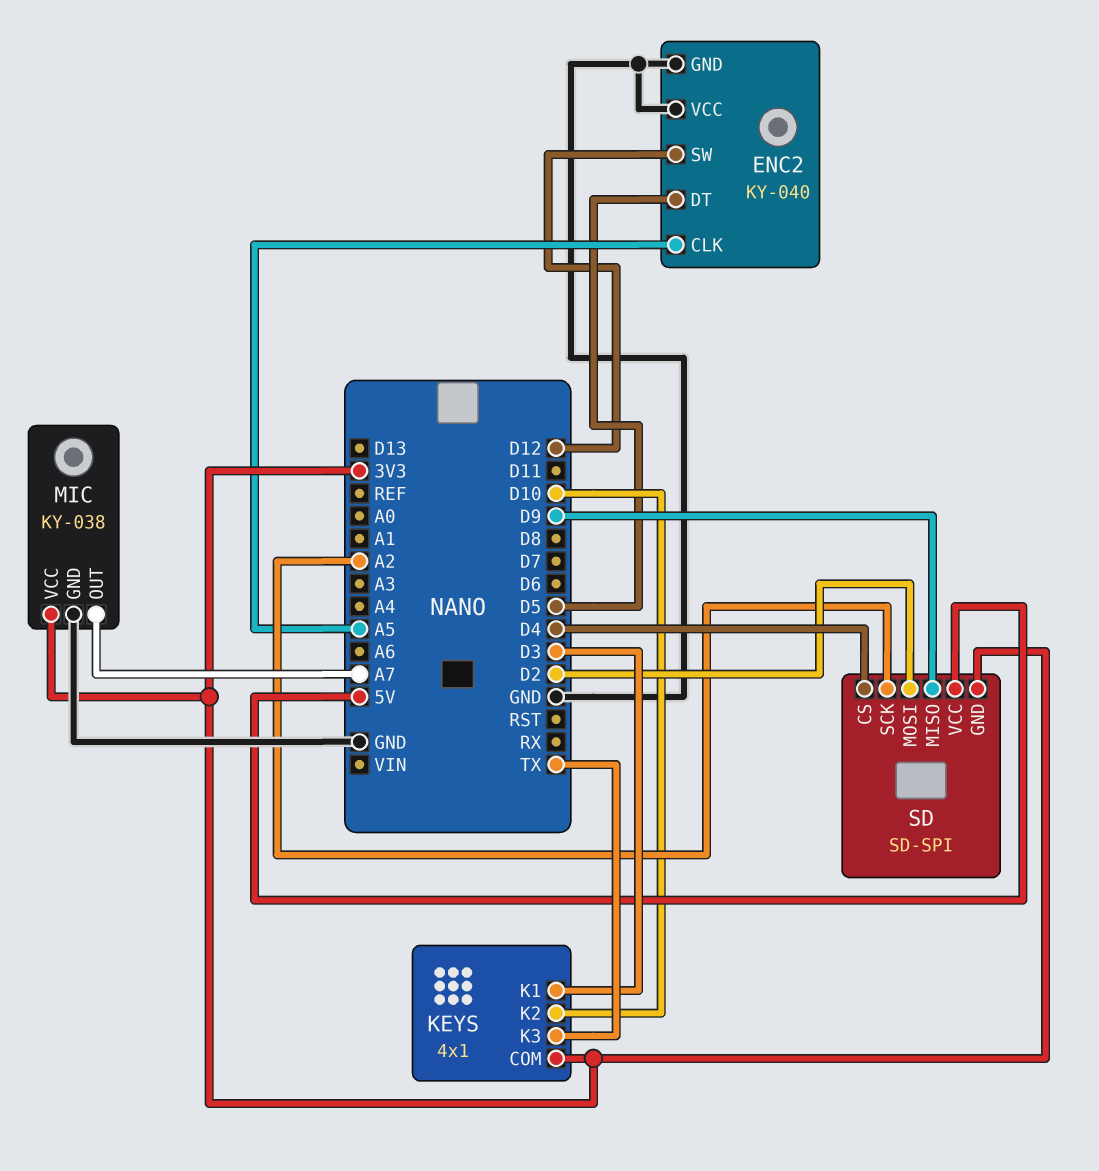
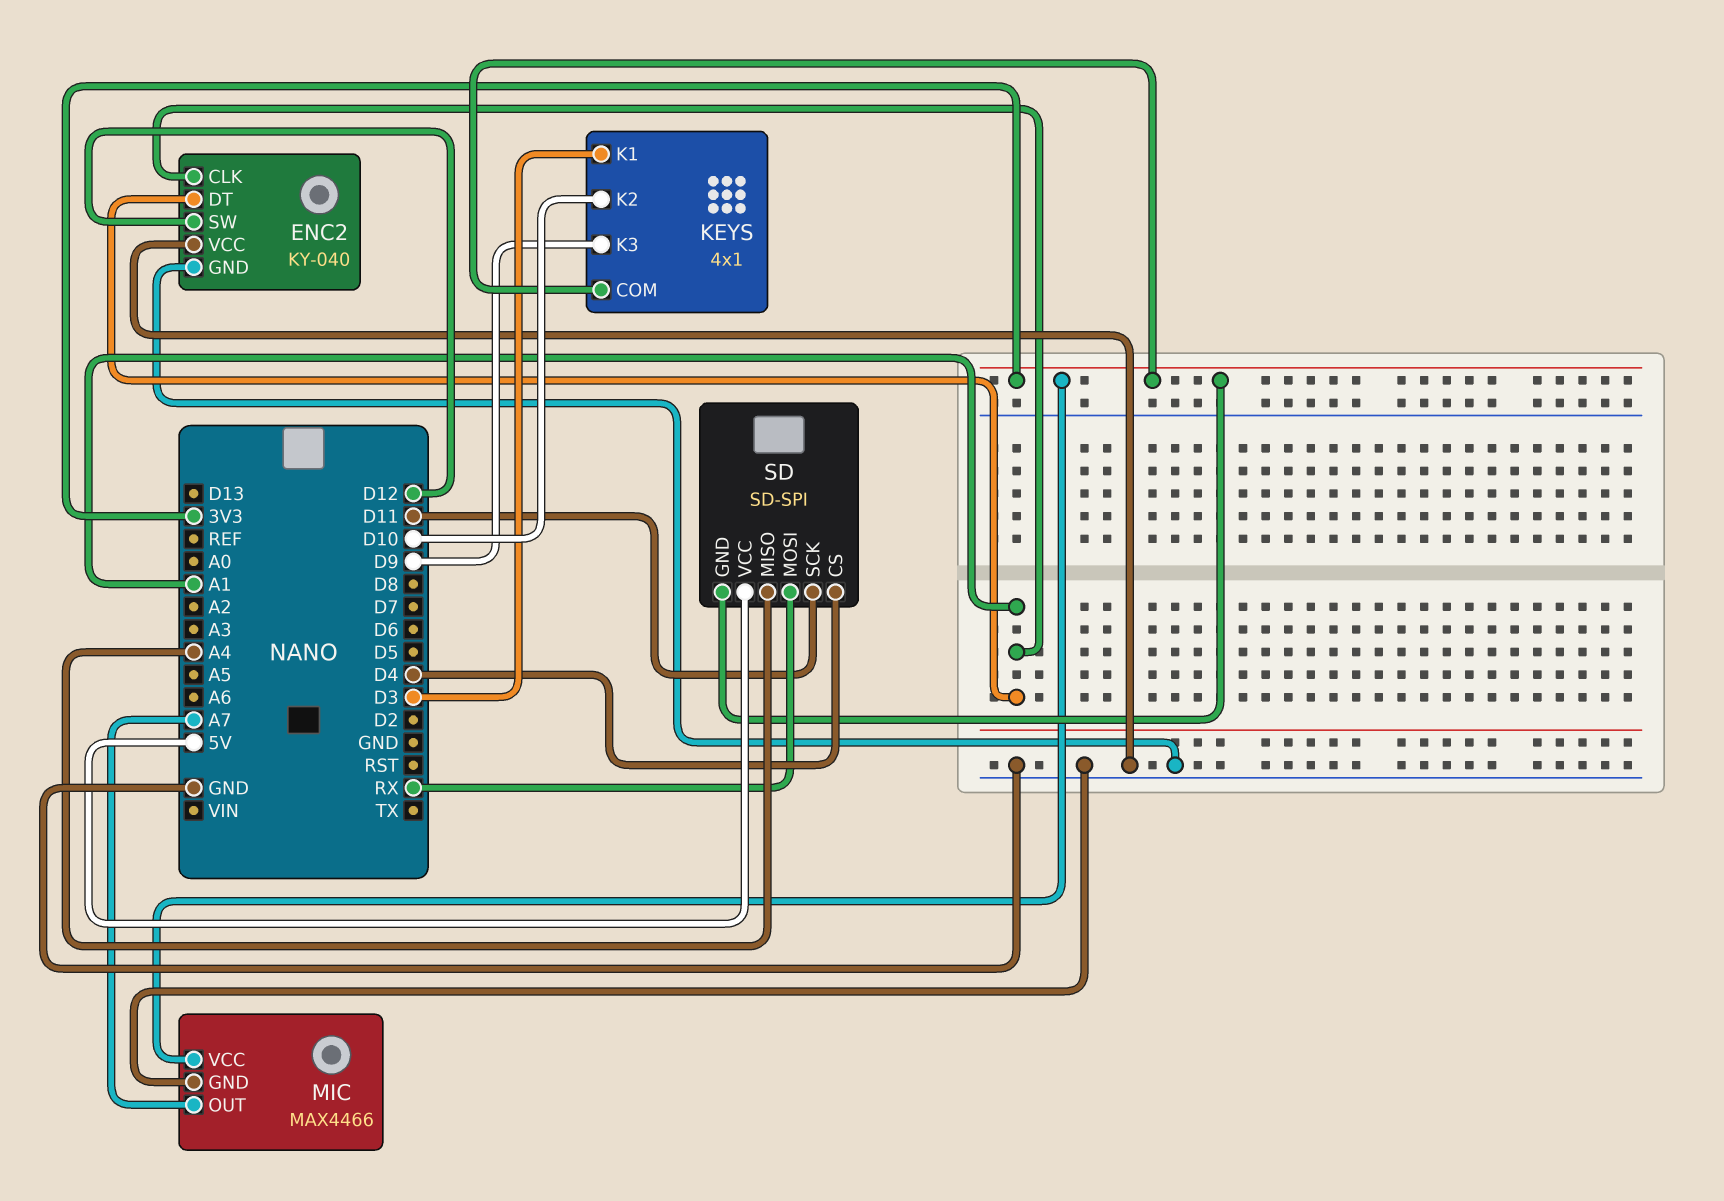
ENC2 pin CLK: A5 -> A1
ENC2 pin DT: D5 -> A1
KEYS pin K3: TX -> D9
MIC: KY-038 -> MAX4466
SD pin MISO: D9 -> A4
SD pin MOSI: D2 -> RX
SD pin SCK: A2 -> D11

